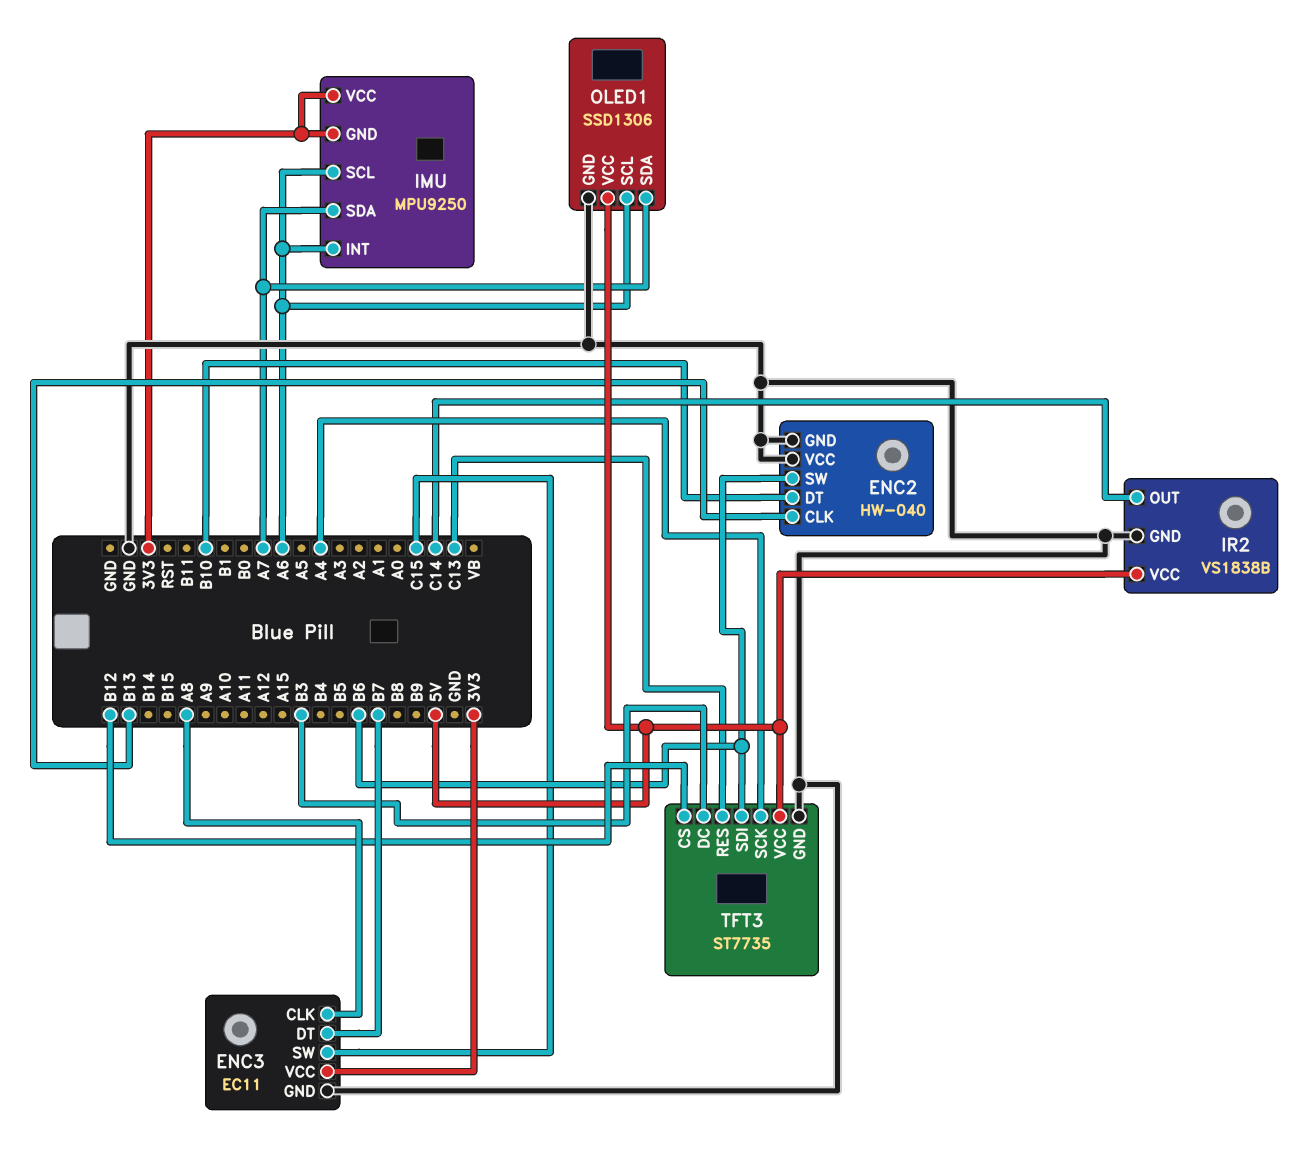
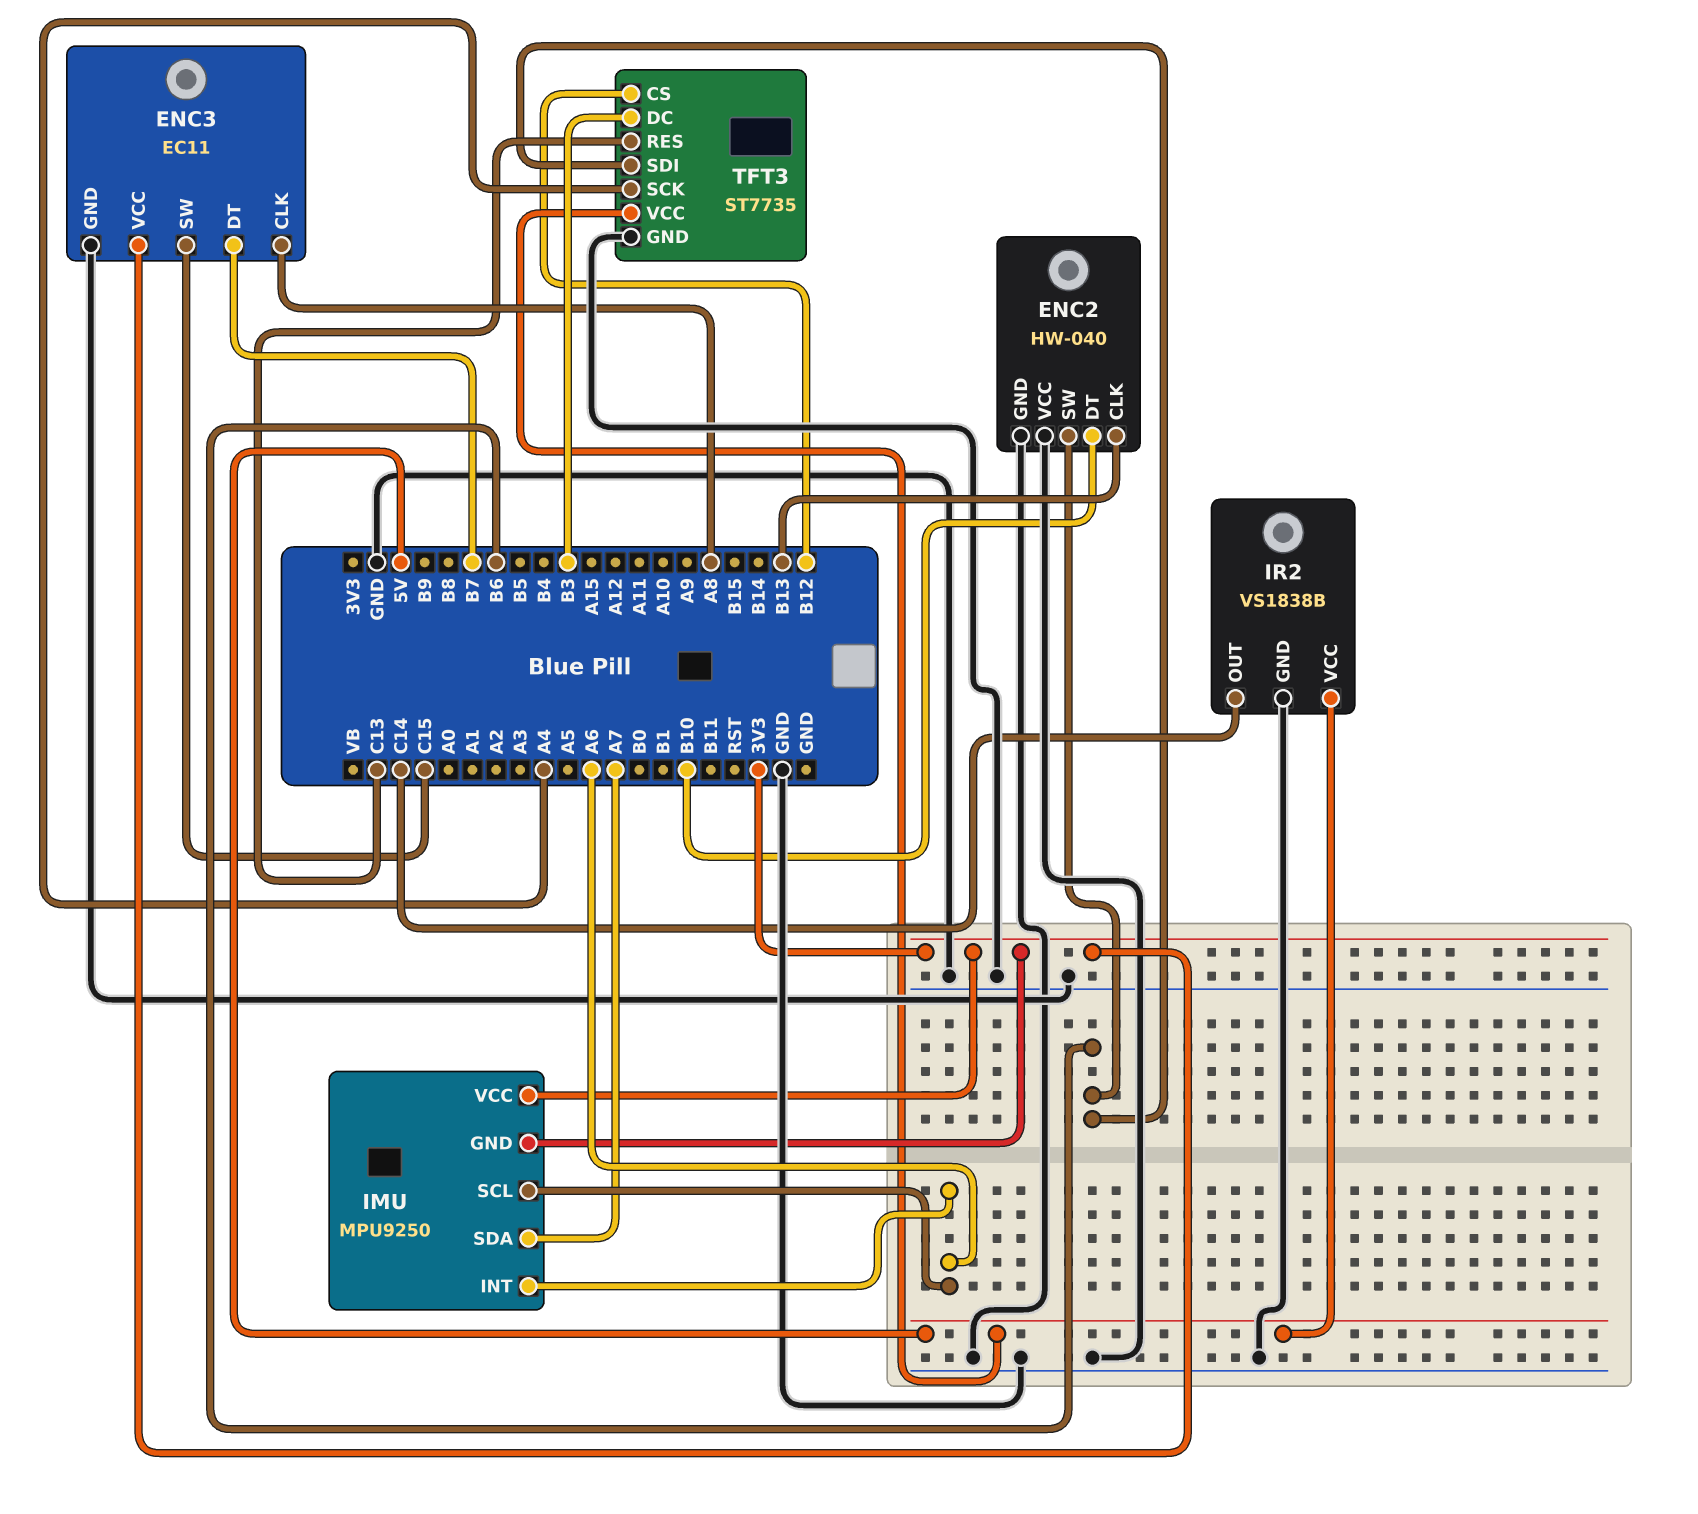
OLED1: SSD1306 -> none
OLED1 pin GND: GND -> none
OLED1 pin SCL: A6 -> none
OLED1 pin SDA: A7 -> none
OLED1 pin VCC: 5V -> none

